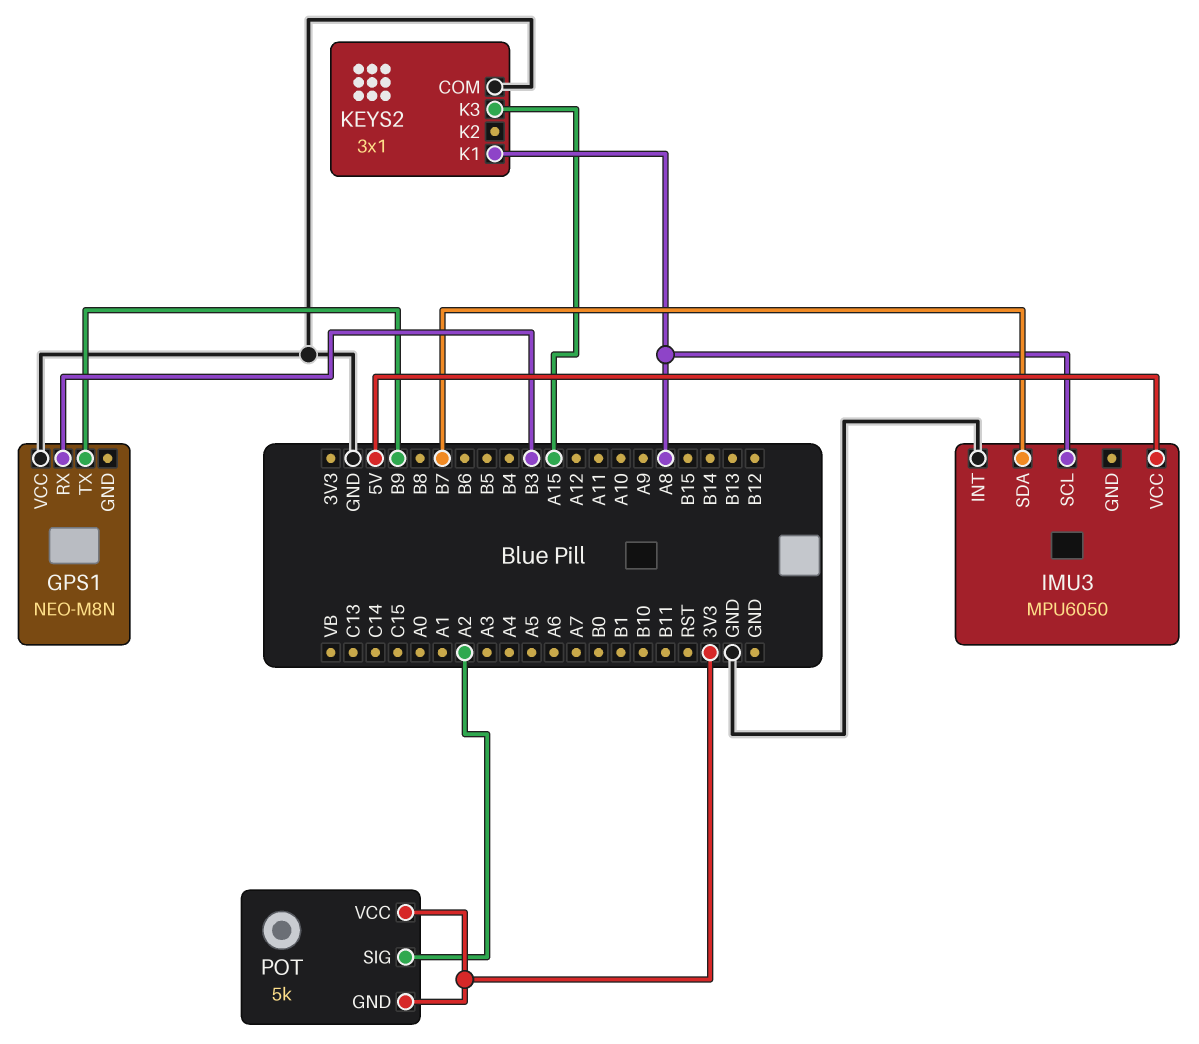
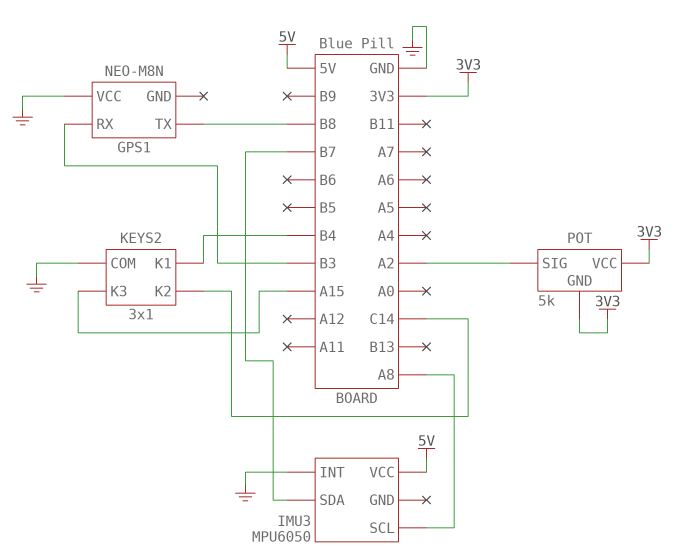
GPS1 pin TX: B9 -> B8
KEYS2 pin K1: A8 -> B4
KEYS2 pin K2: none -> C14

